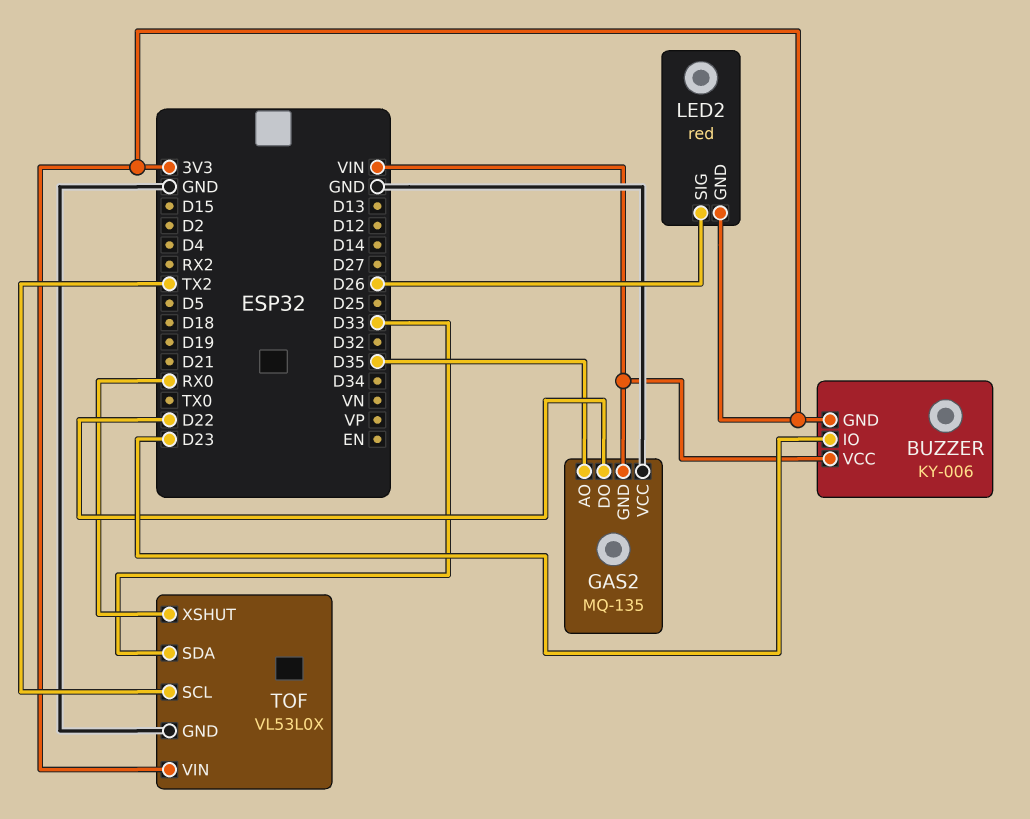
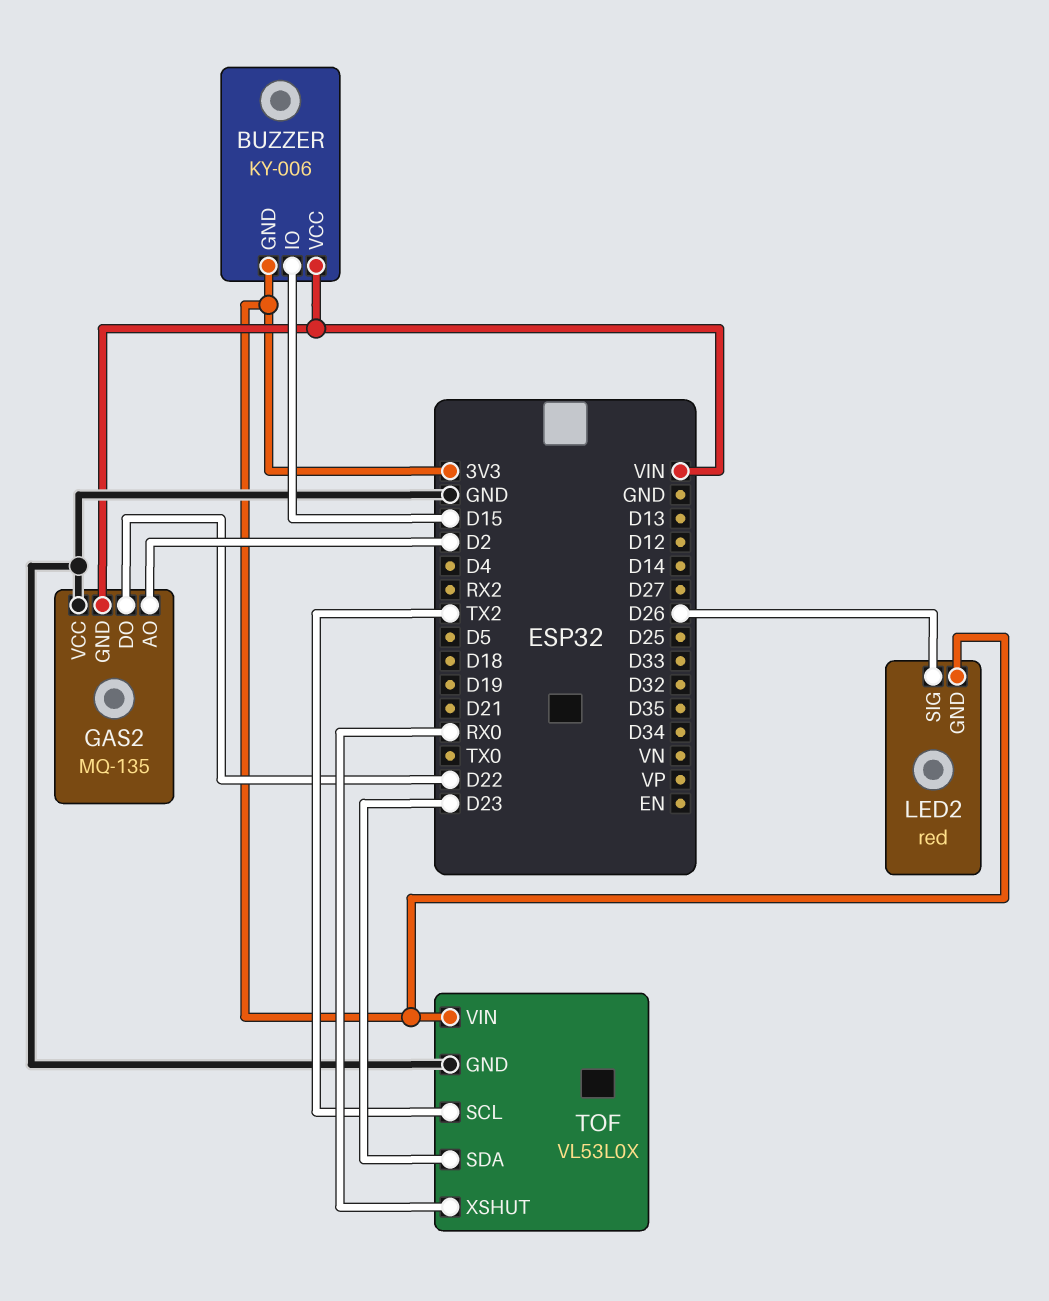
BUZZER pin IO: D23 -> D15
GAS2 pin AO: D35 -> D2
TOF pin SDA: D33 -> D23

